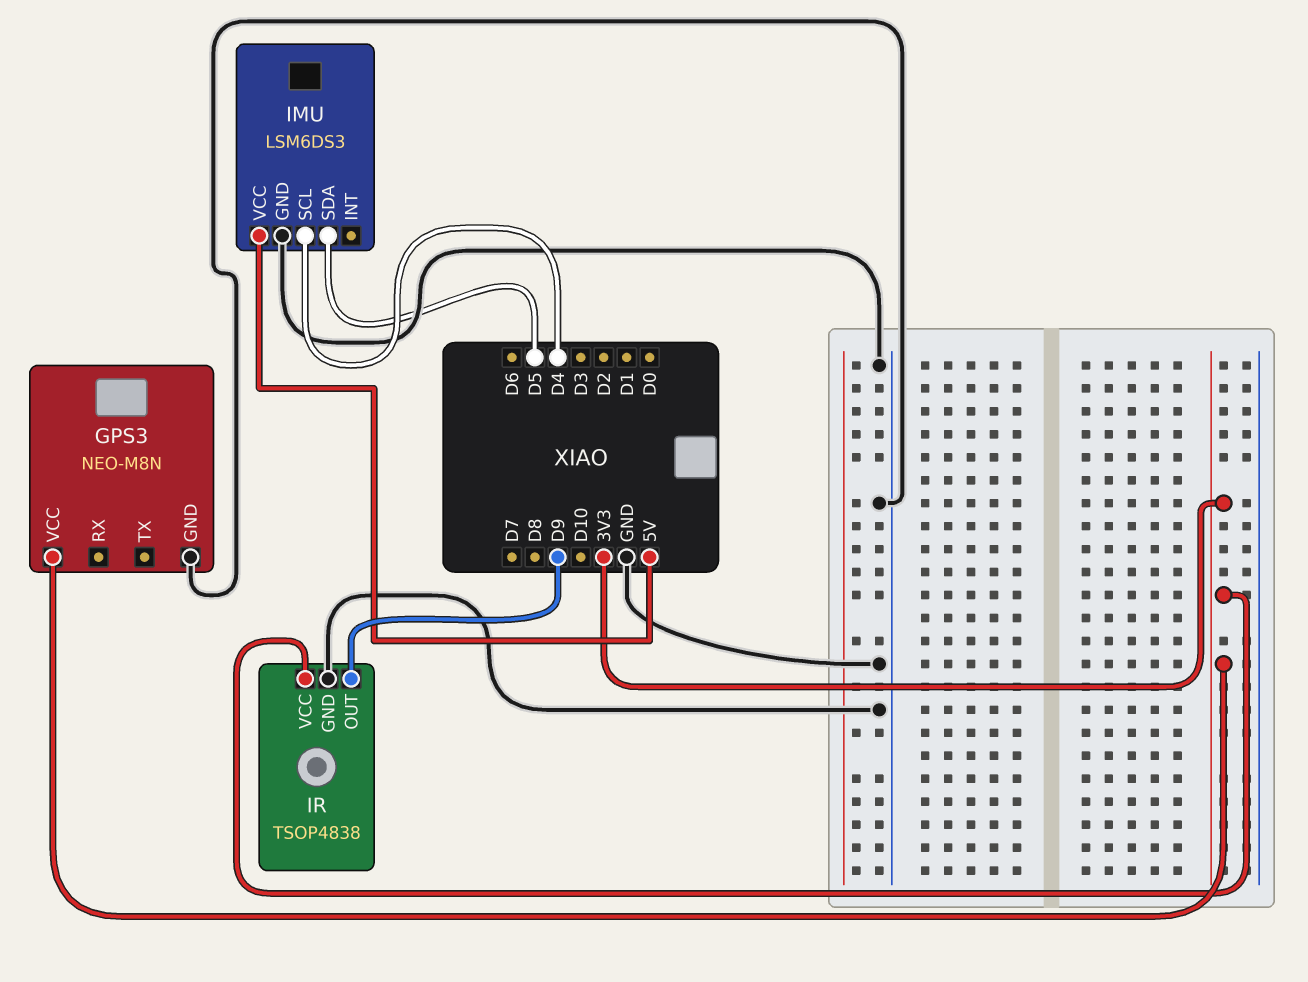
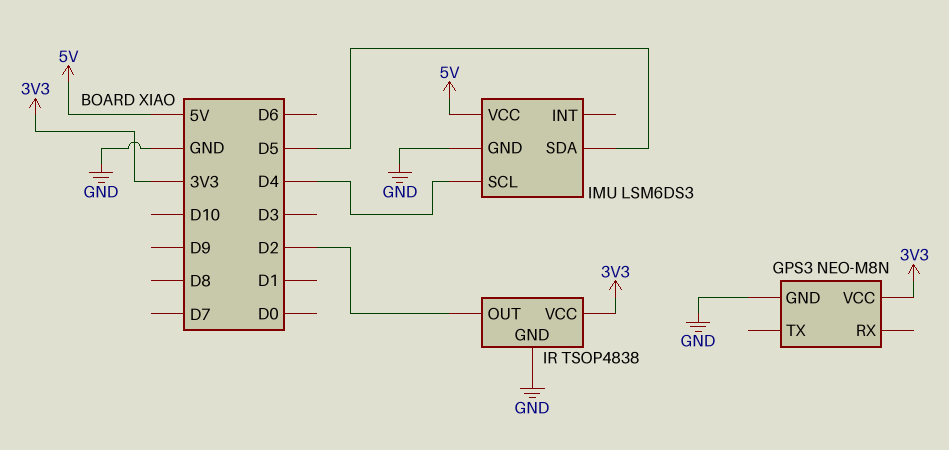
IR pin OUT: D9 -> D2

